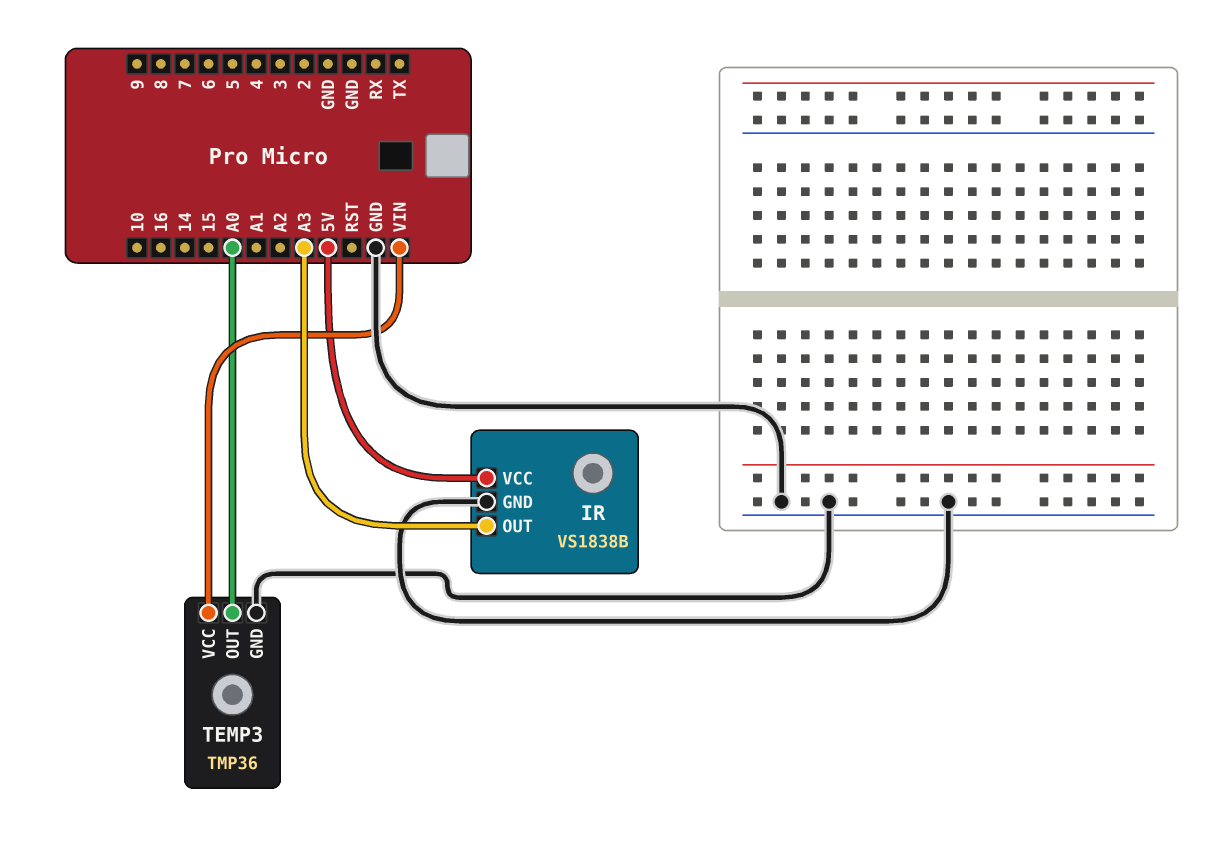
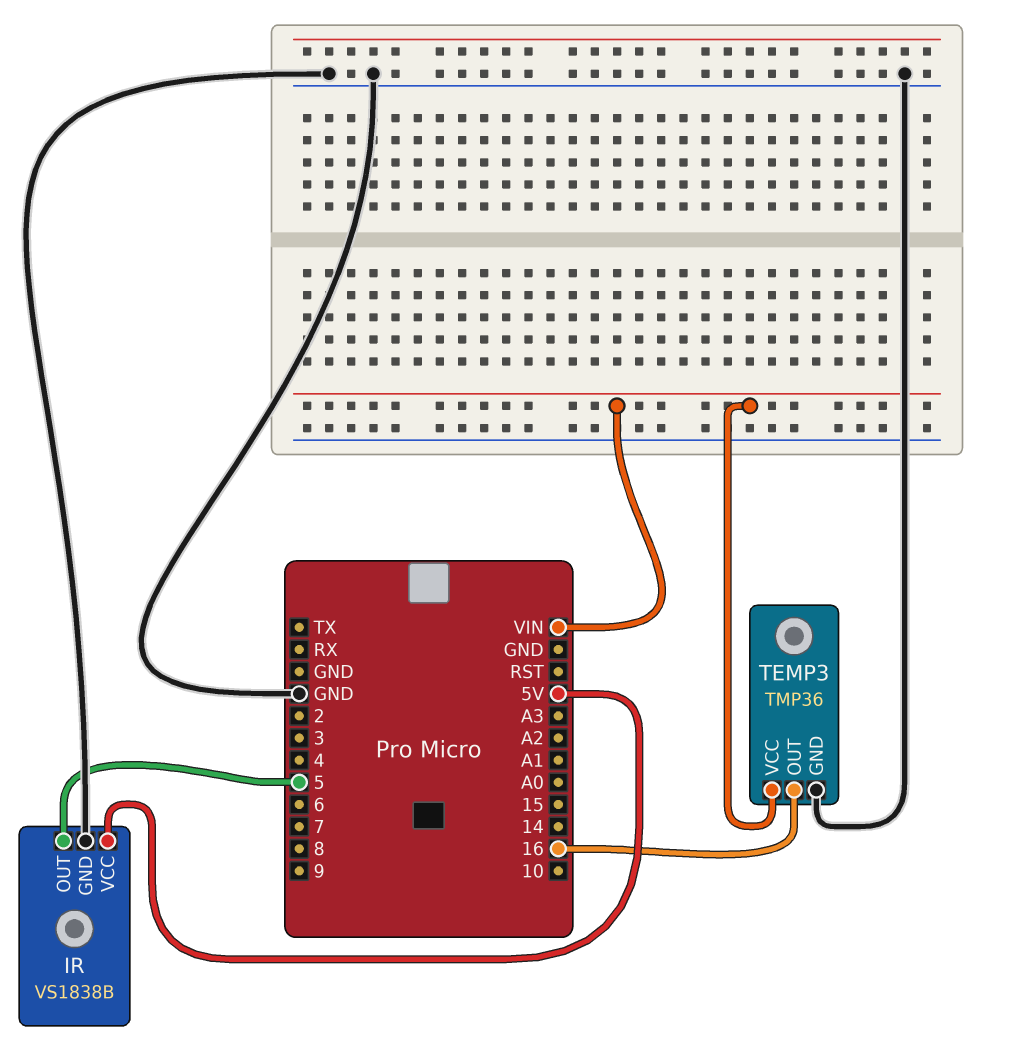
IR pin OUT: A3 -> 5
TEMP3 pin OUT: A0 -> 16

